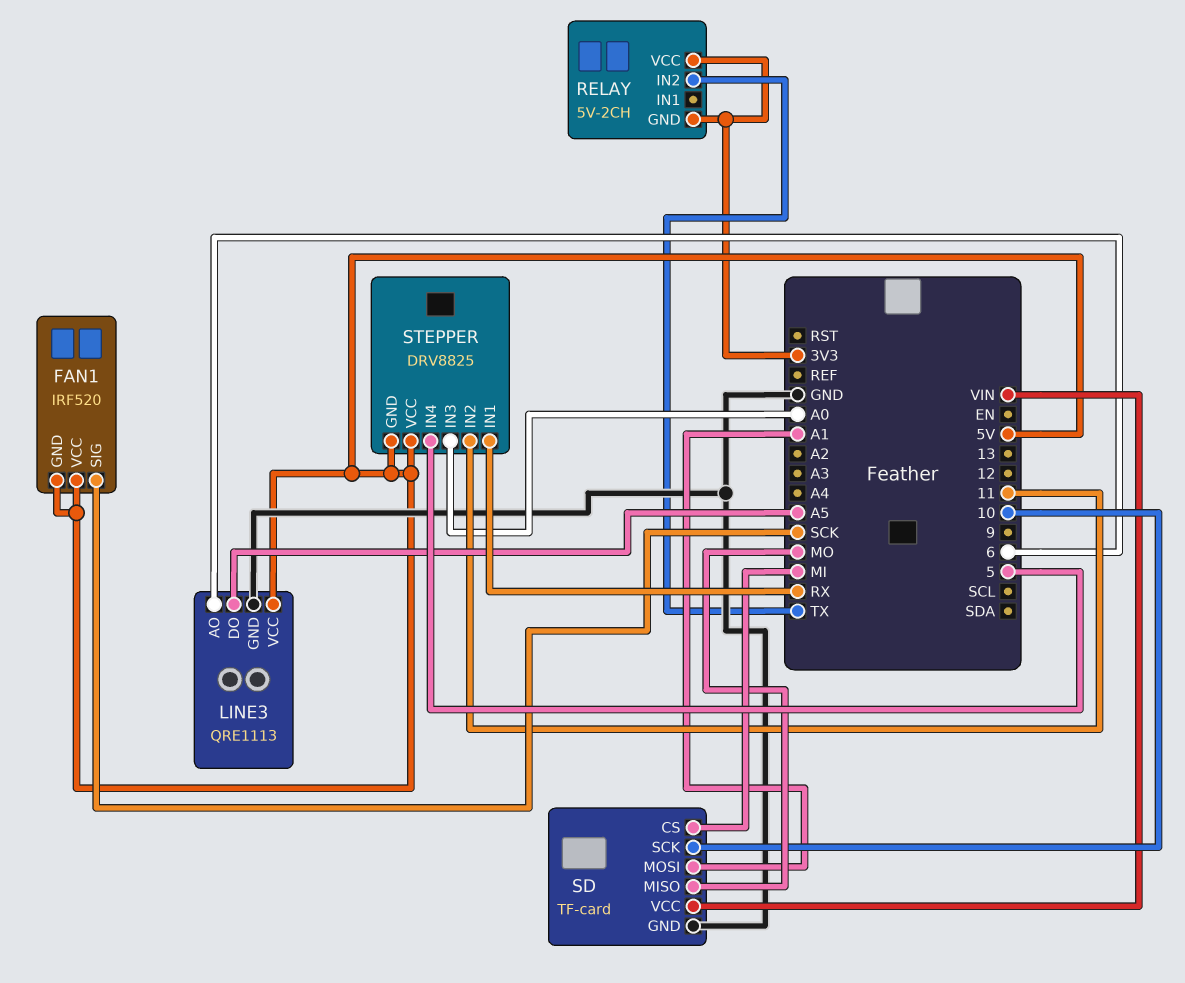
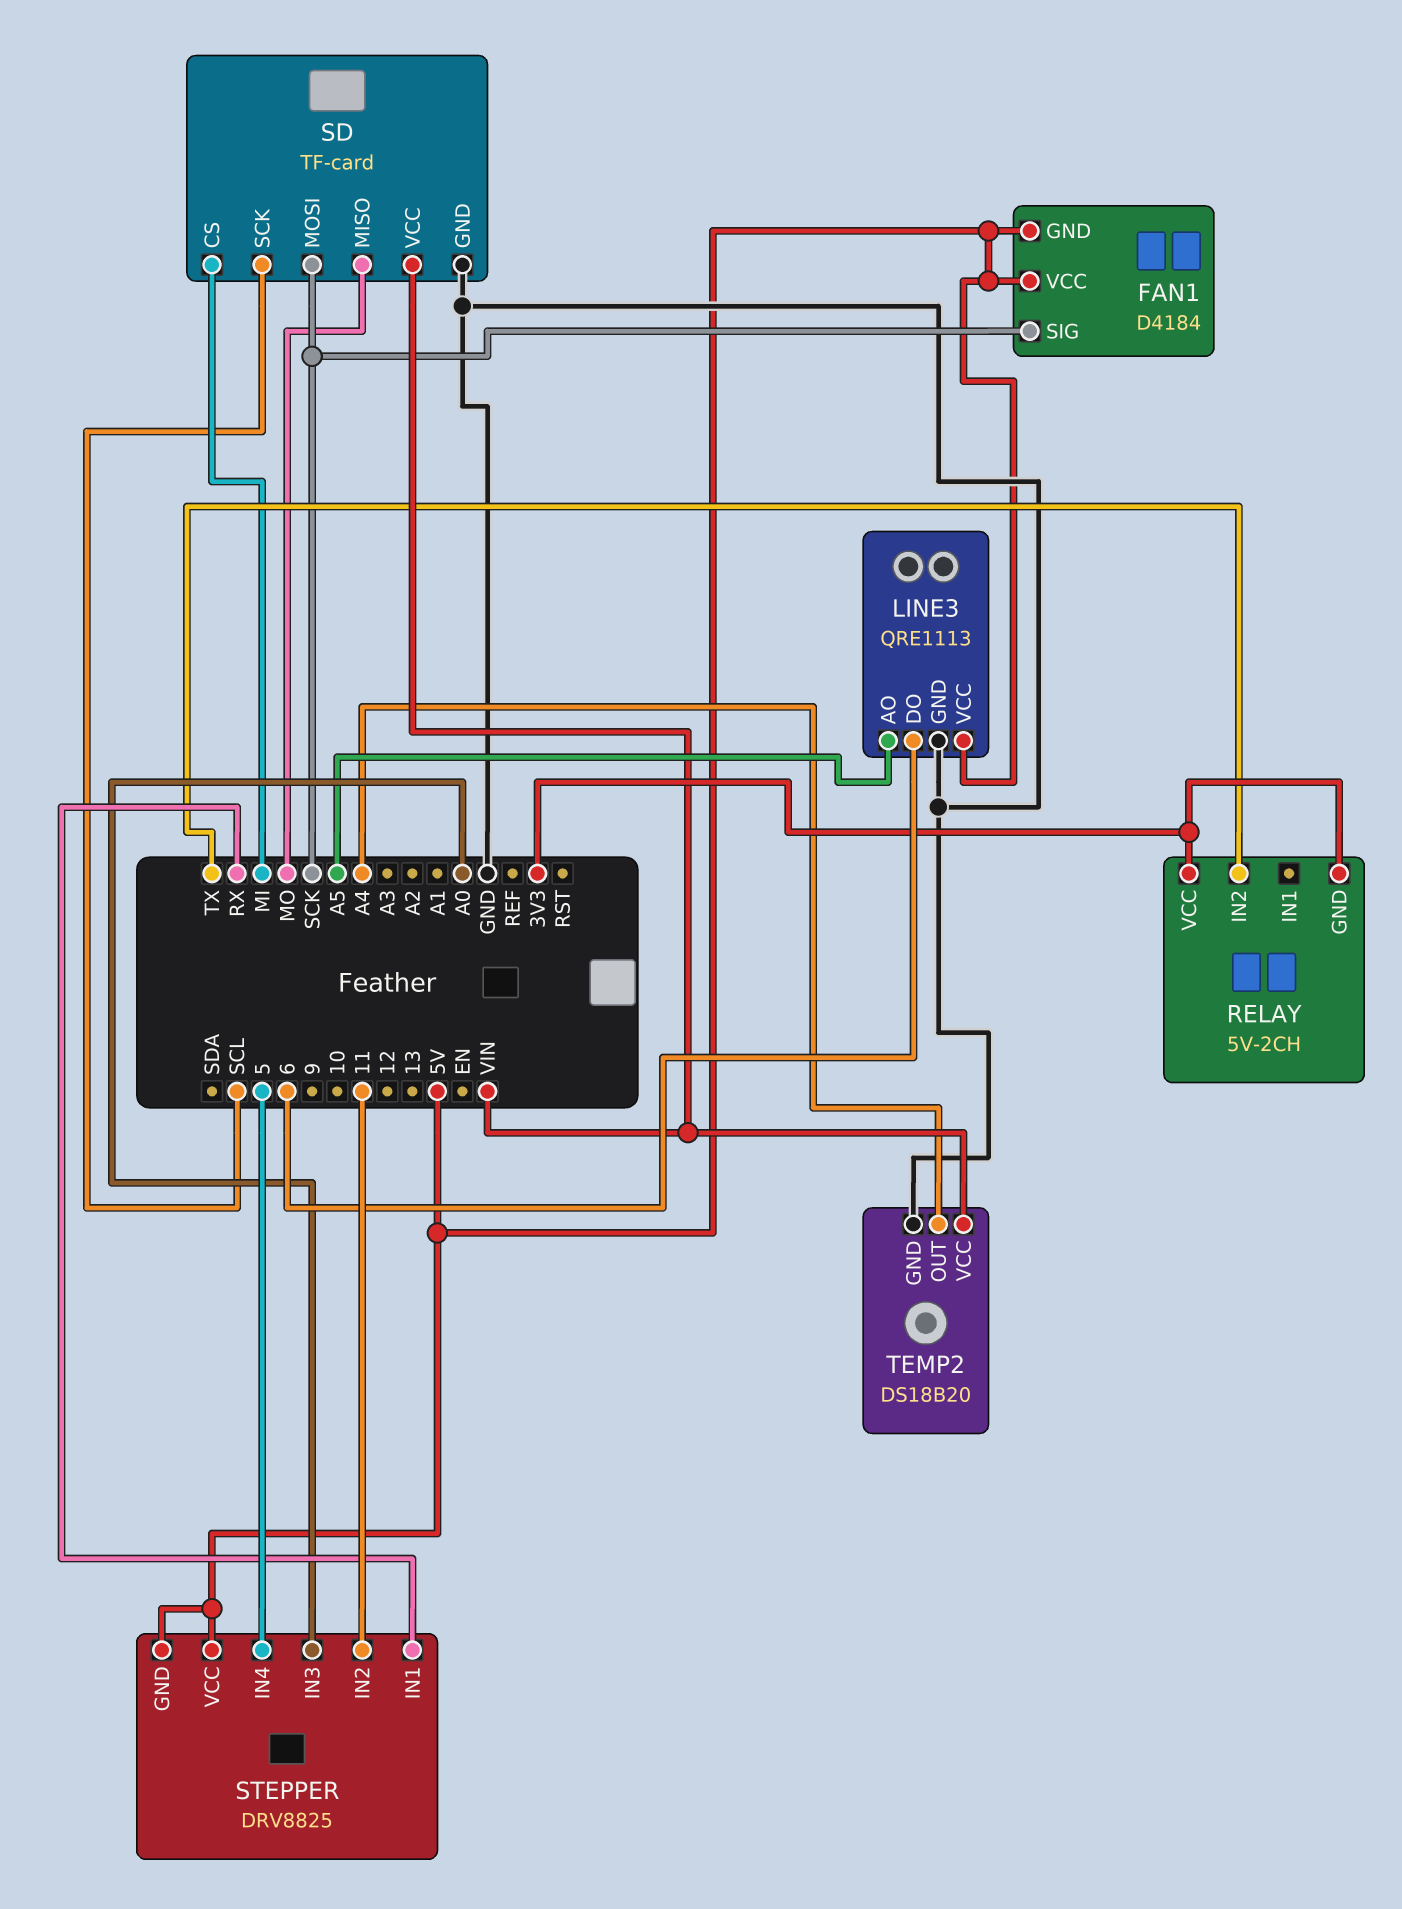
FAN1: IRF520 -> D4184
LINE3 pin AO: 6 -> A5
LINE3 pin DO: A5 -> 6
SD pin MOSI: A1 -> SCK
SD pin SCK: 10 -> SCL
TEMP2: none -> DS18B20
TEMP2 pin GND: none -> GND
TEMP2 pin OUT: none -> A4
TEMP2 pin VCC: none -> VIN

